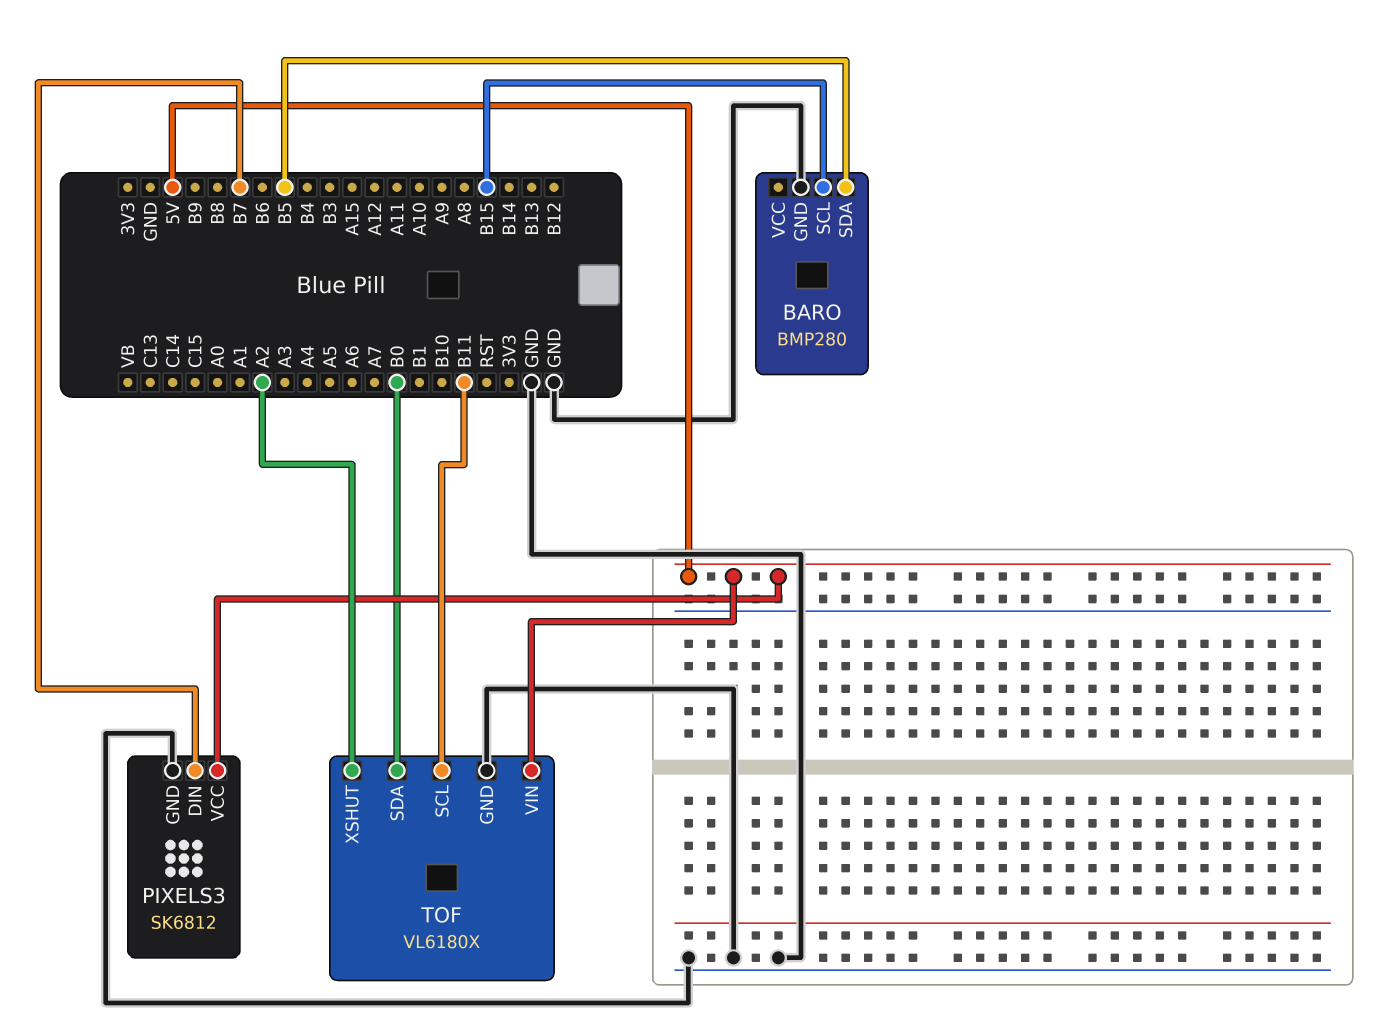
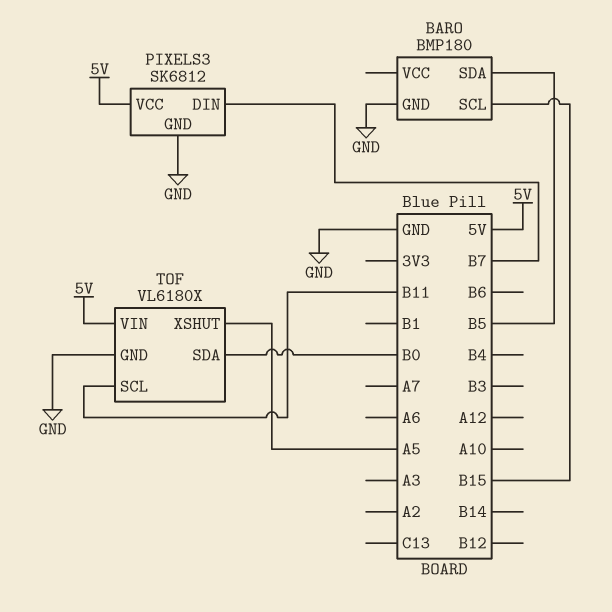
BARO: BMP280 -> BMP180
TOF pin XSHUT: A2 -> A5

